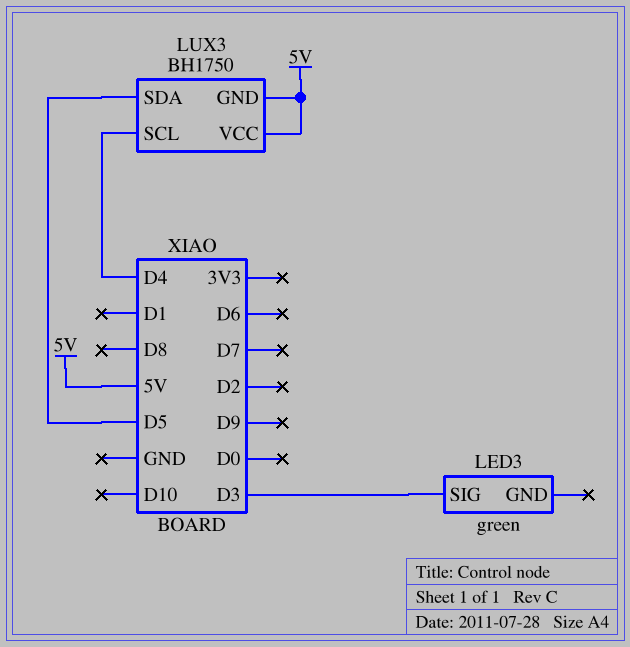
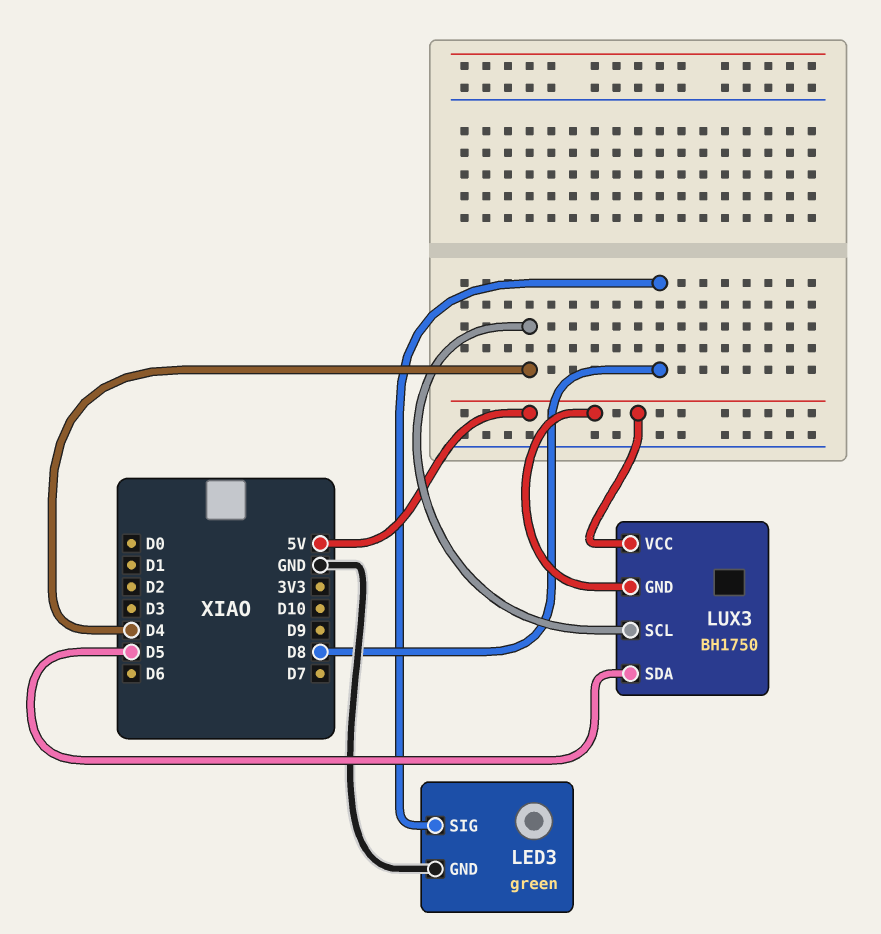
LED3 pin GND: none -> GND
LED3 pin SIG: D3 -> D8

